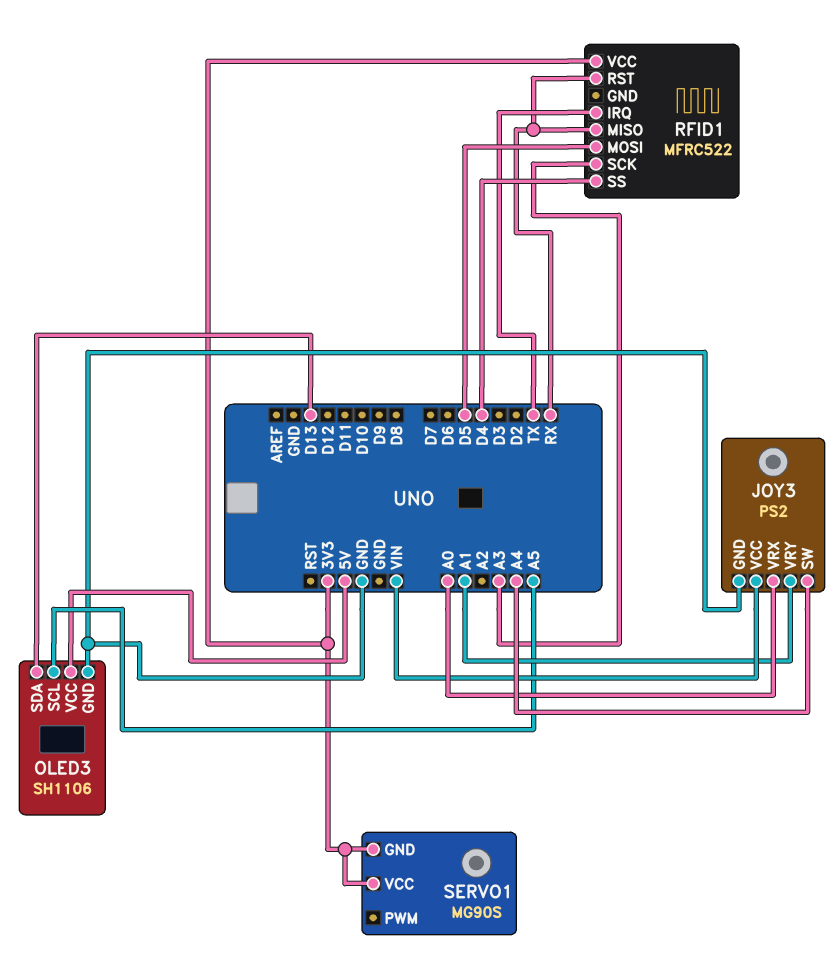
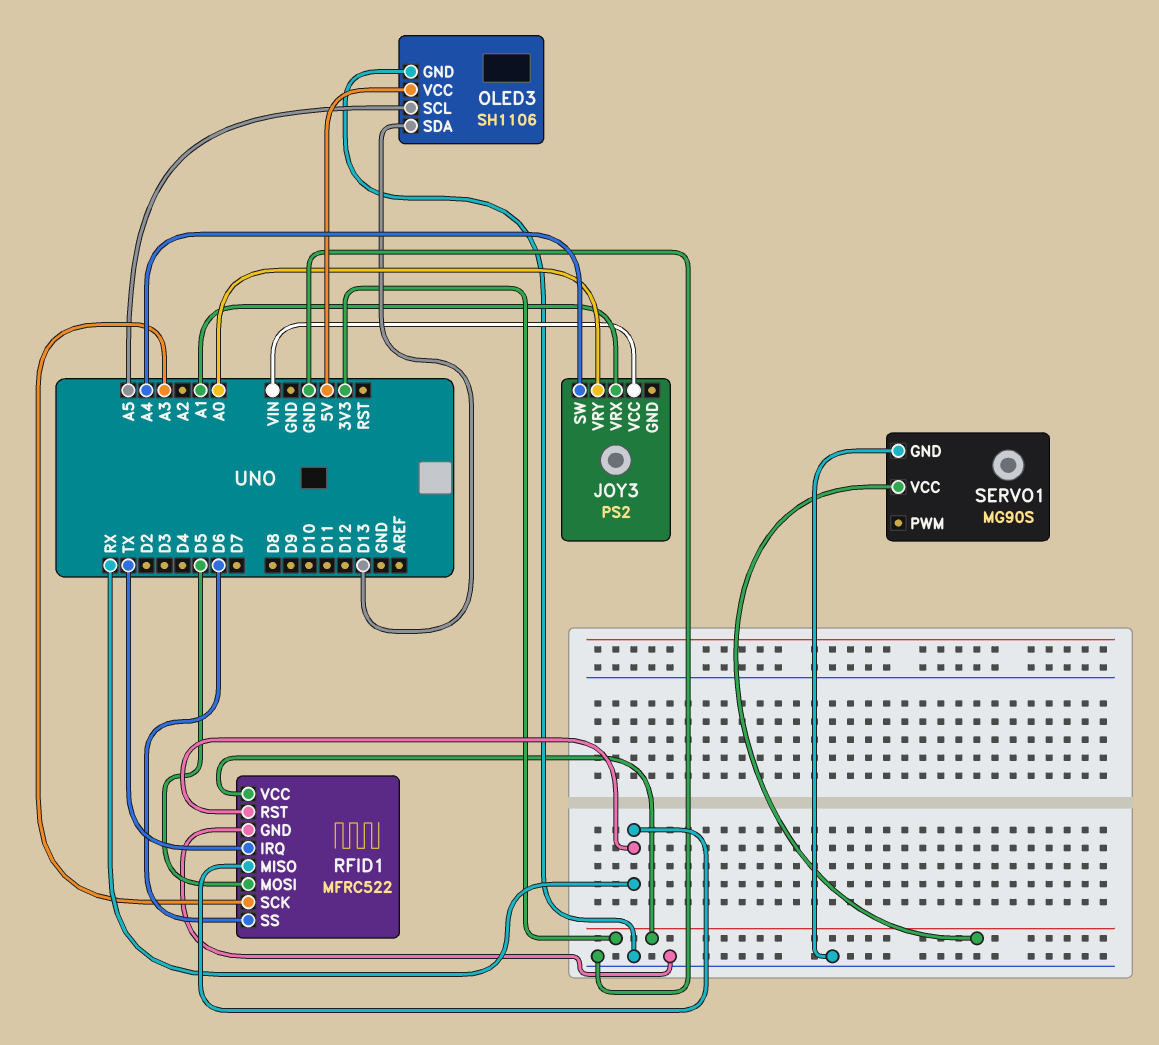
JOY3 pin GND: GND -> none
JOY3 pin VRX: A0 -> A1
JOY3 pin VRY: A1 -> A0
RFID1 pin GND: none -> GND
RFID1 pin SS: D4 -> D6
SERVO1 pin GND: 3V3 -> GND

